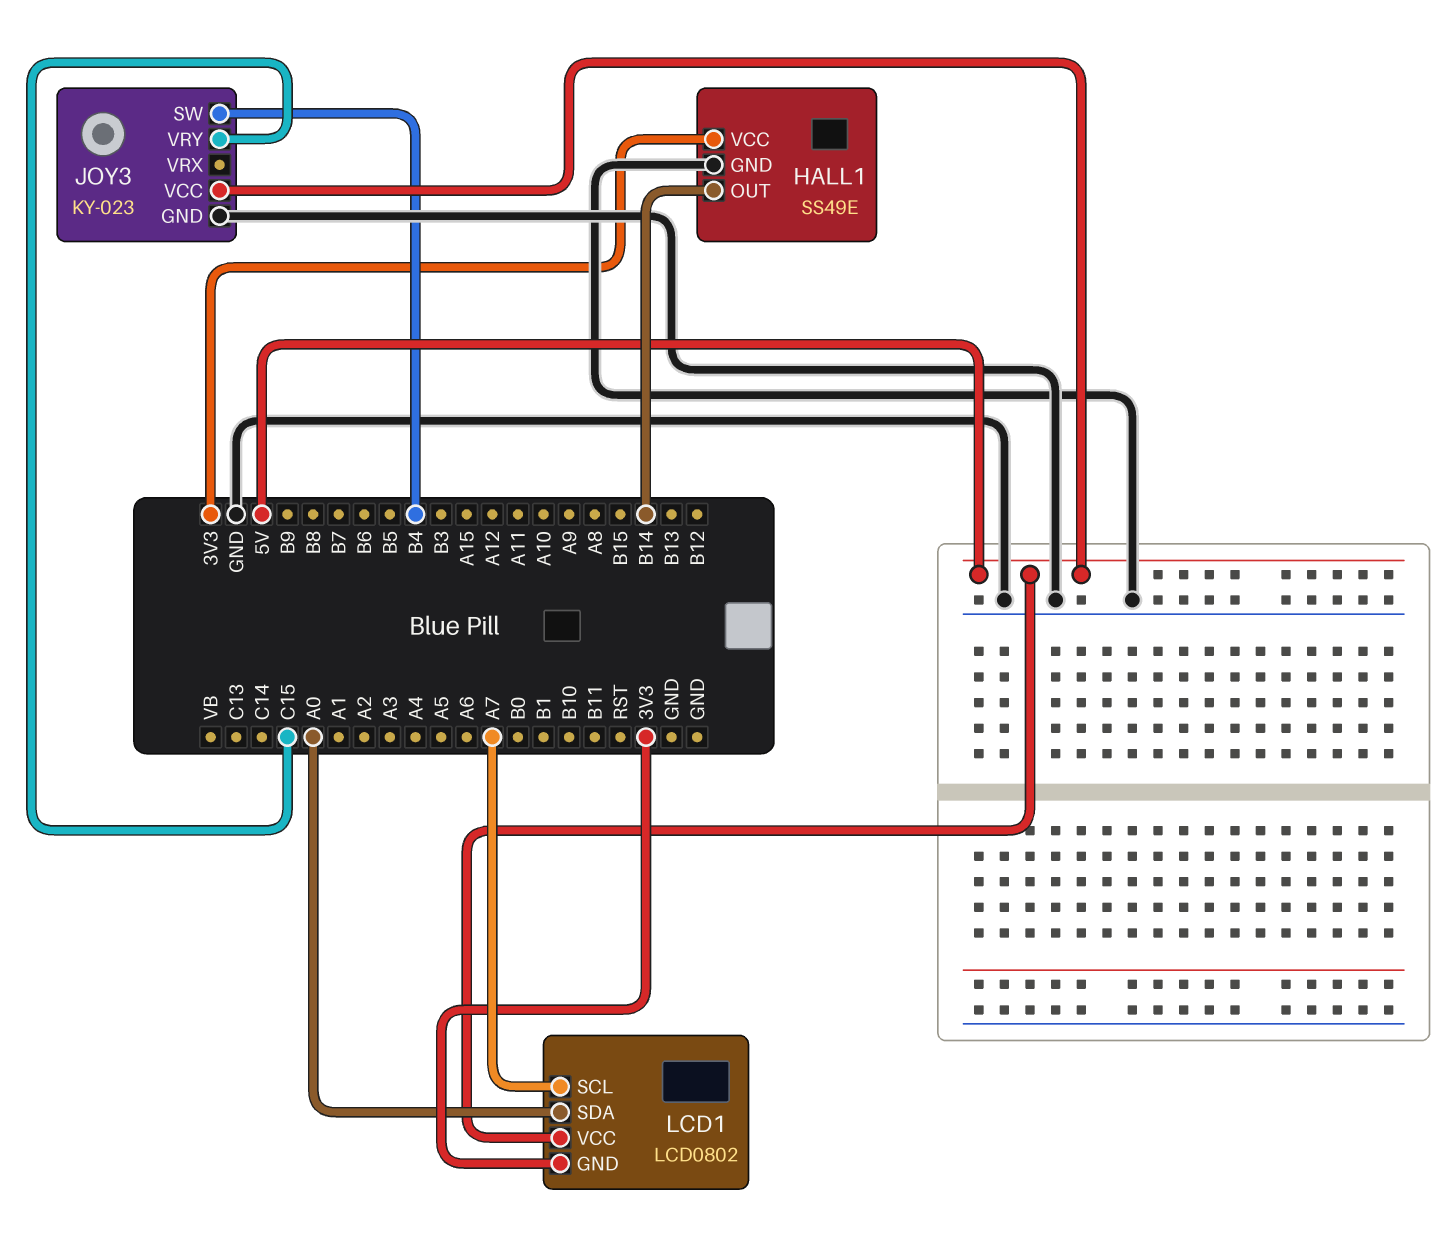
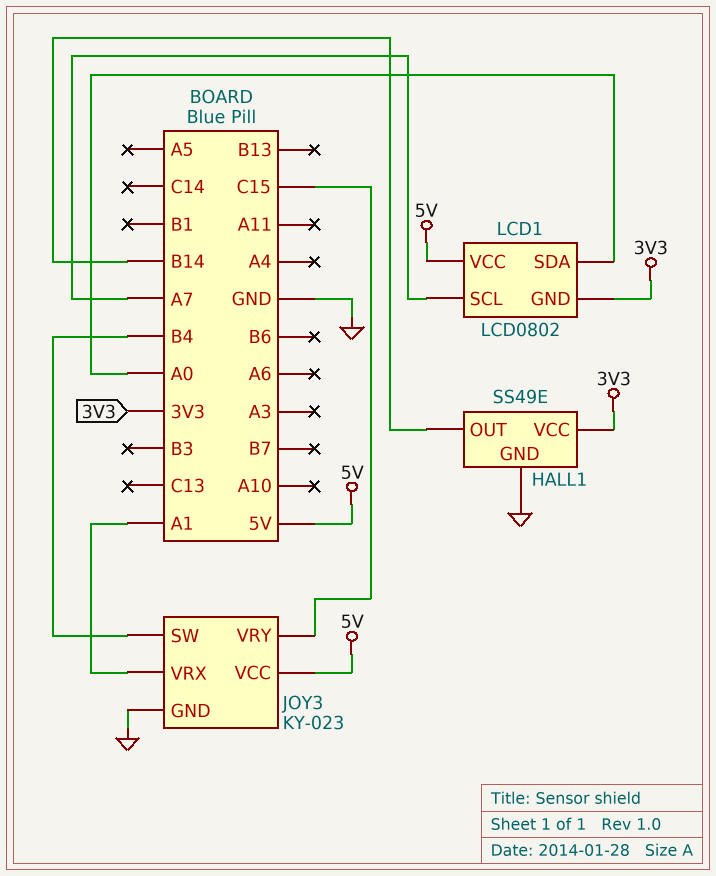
JOY3 pin VRX: none -> A1

